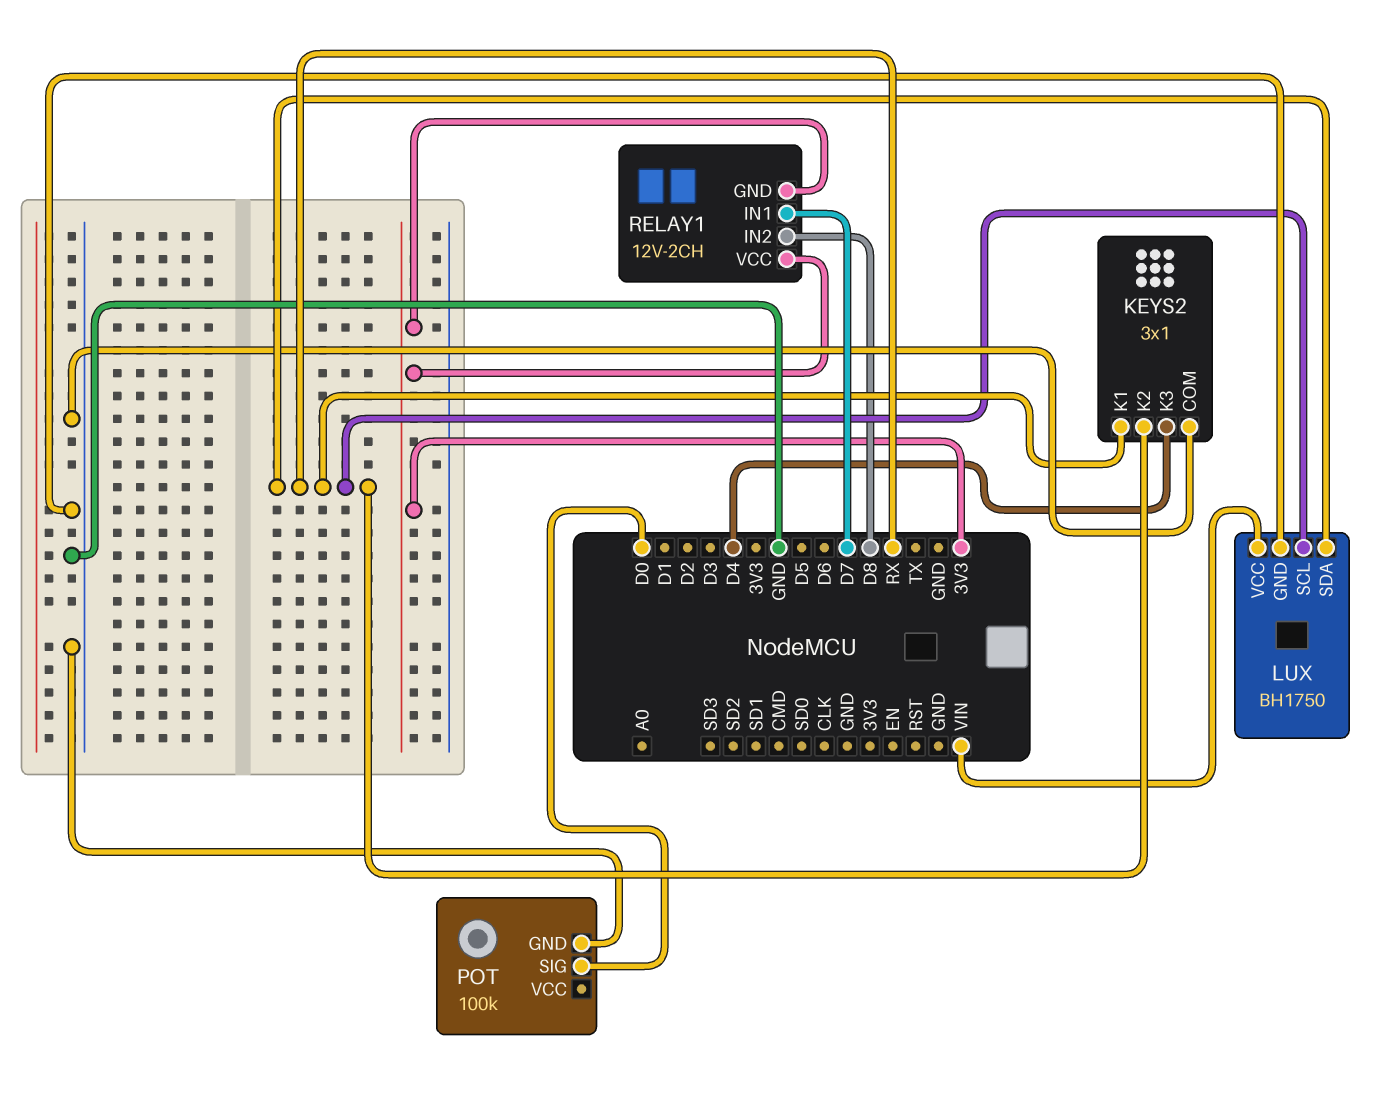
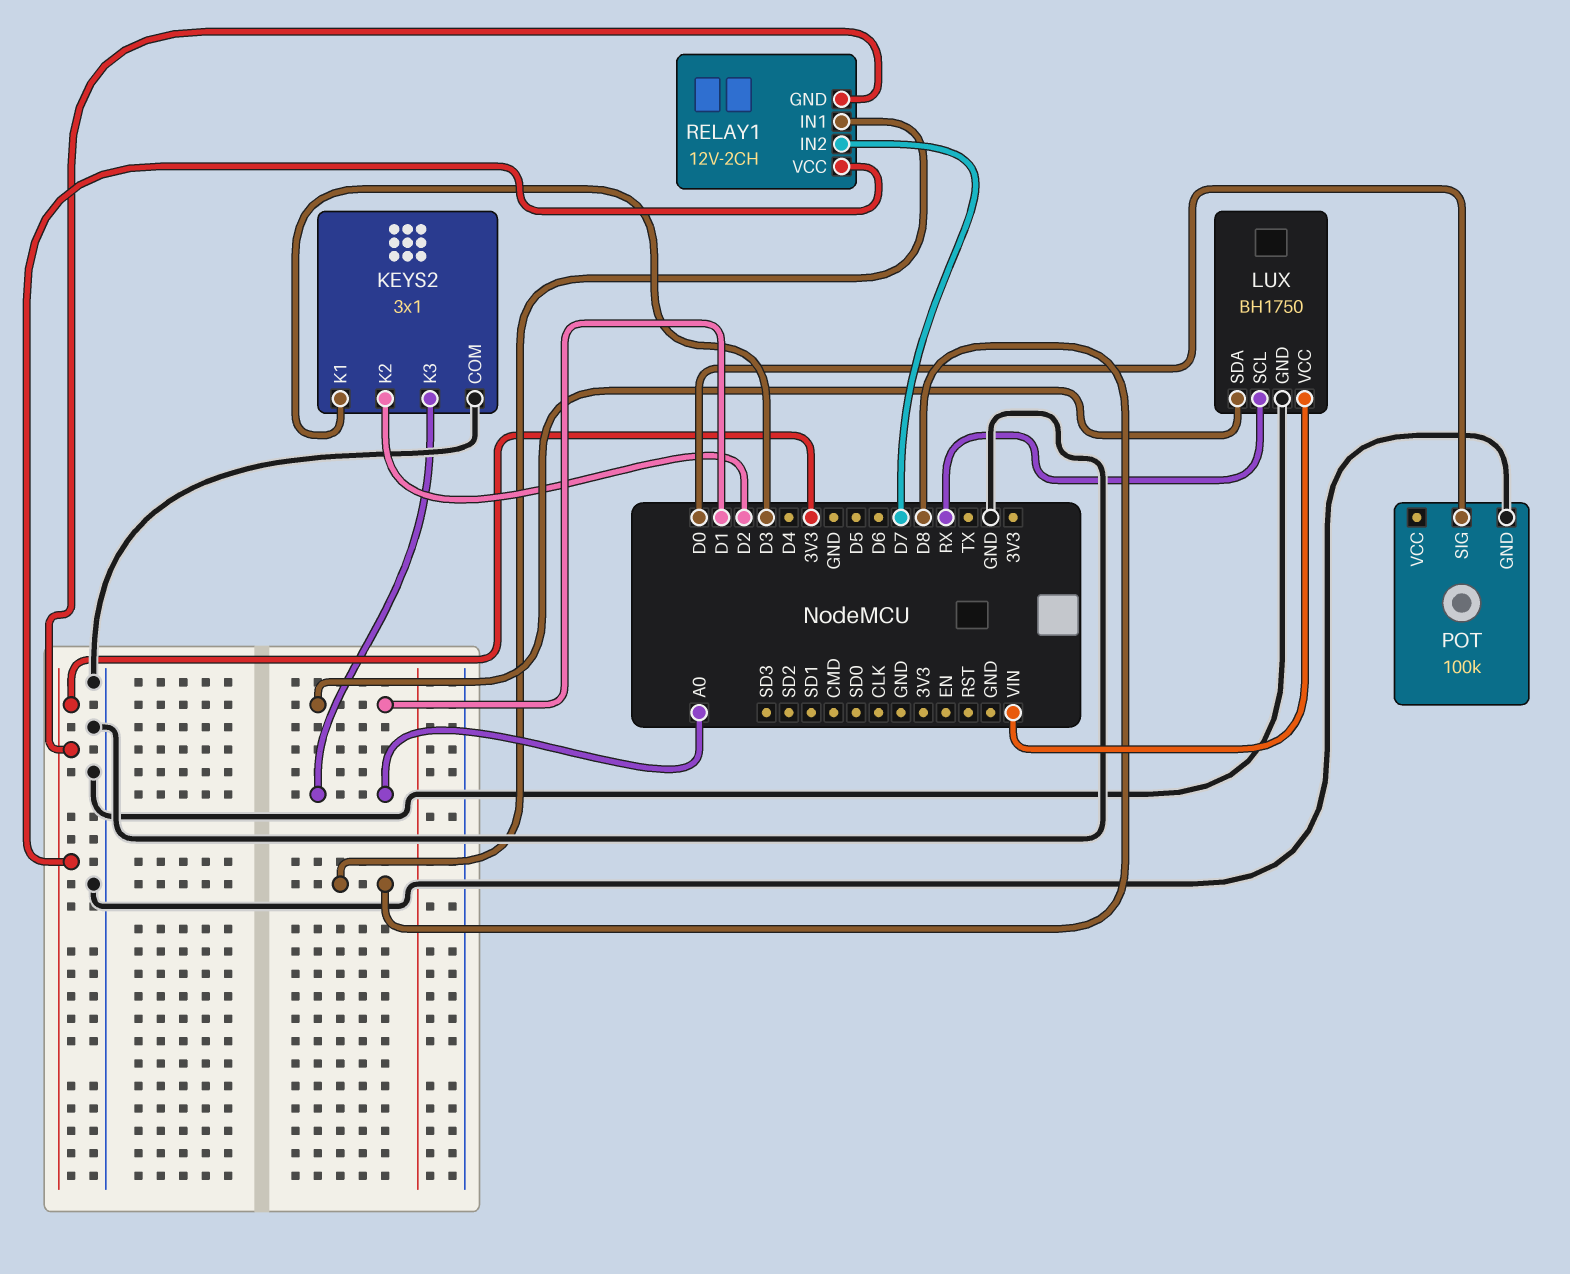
KEYS2 pin K1: RX -> D3
KEYS2 pin K2: RX -> D2
KEYS2 pin K3: D4 -> A0
LUX pin SDA: RX -> D1
RELAY1 pin IN1: D7 -> D8
RELAY1 pin IN2: D8 -> D7

